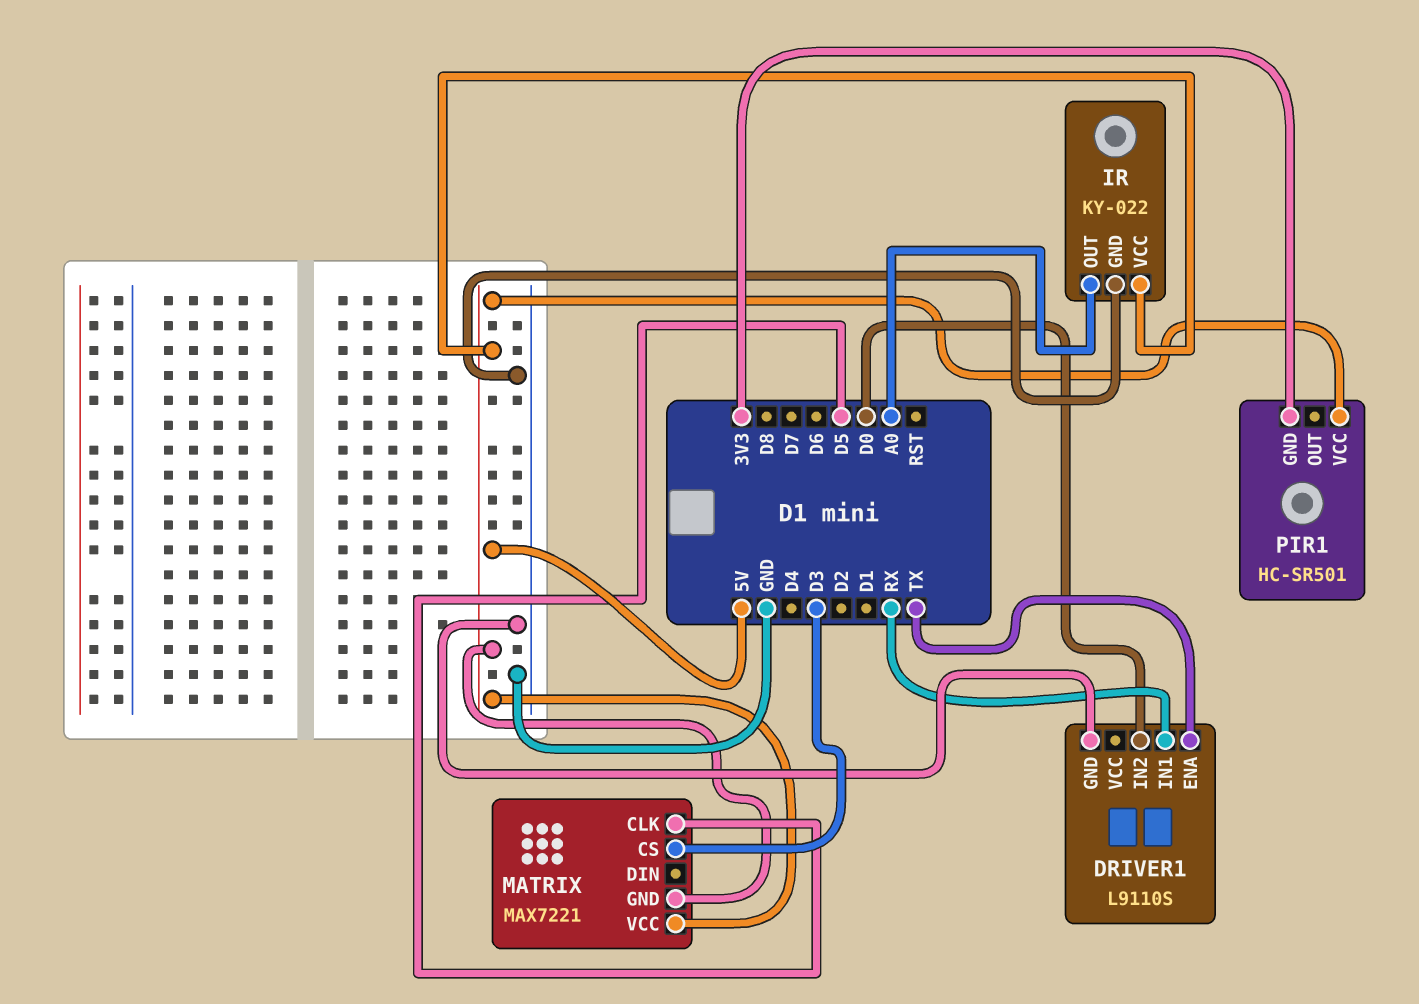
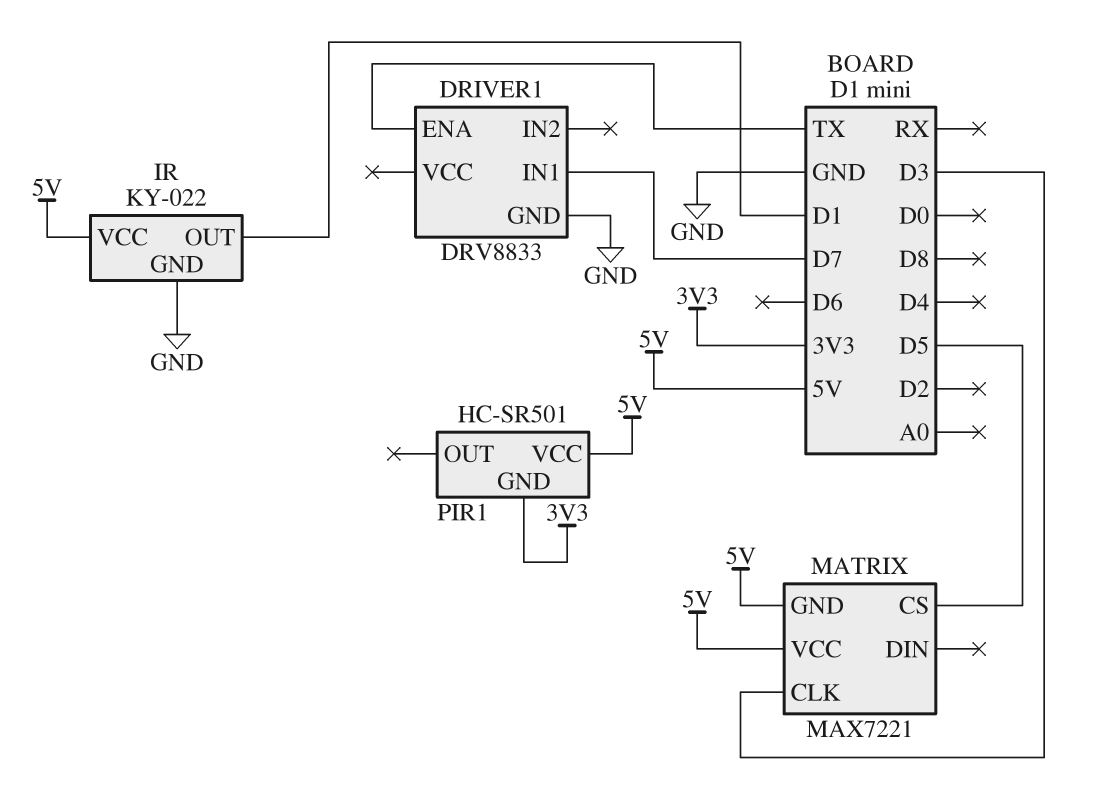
DRIVER1: L9110S -> DRV8833
DRIVER1 pin IN1: RX -> D7
DRIVER1 pin IN2: D0 -> none
IR pin OUT: A0 -> D1
MATRIX pin CLK: D5 -> D3
MATRIX pin CS: D3 -> D5

